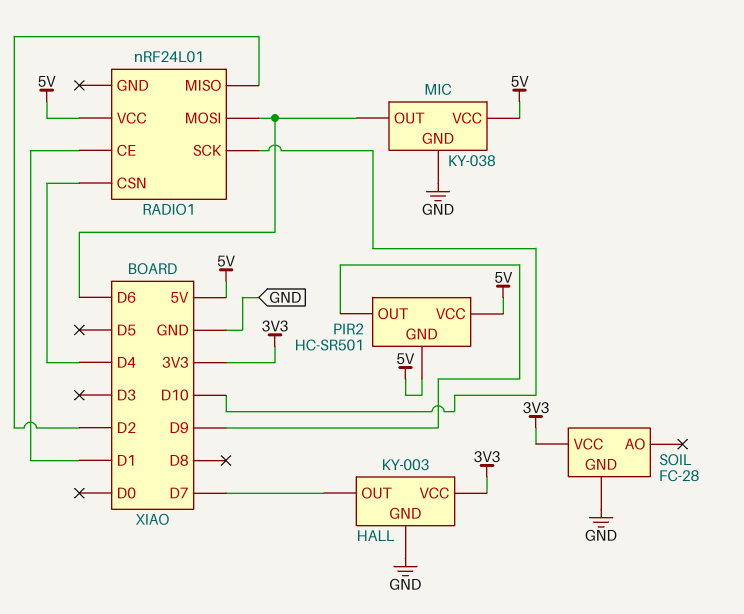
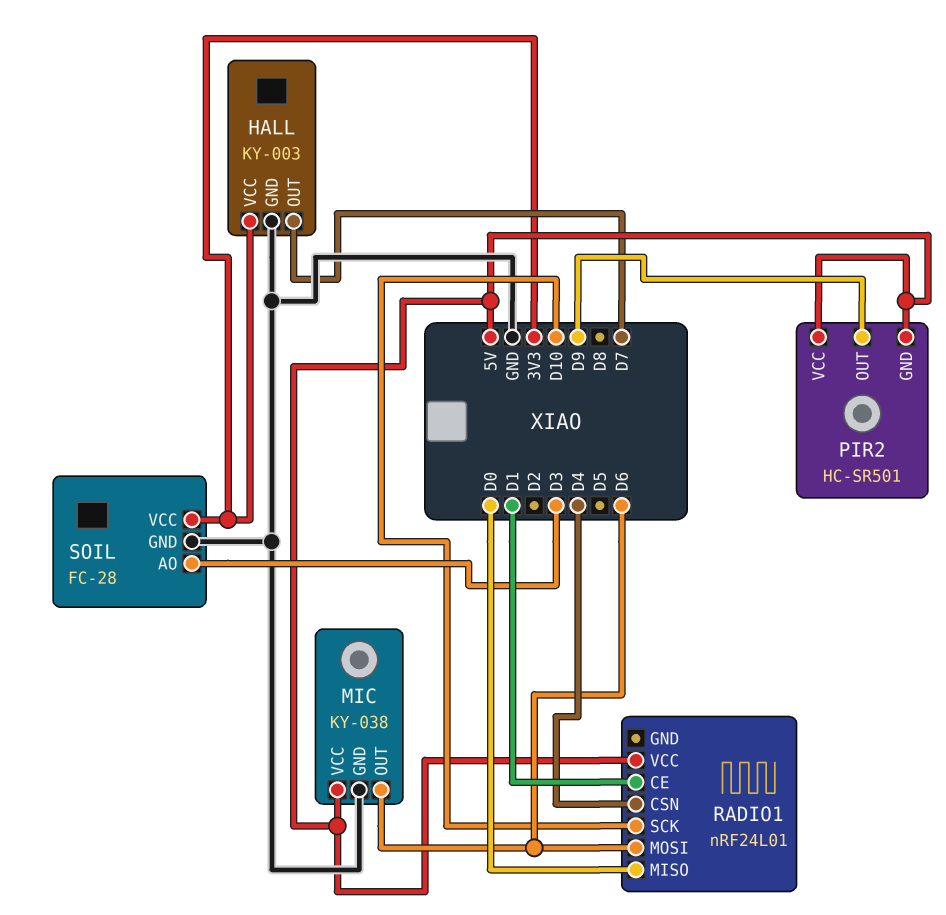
RADIO1 pin MISO: D2 -> D0
SOIL pin AO: none -> D3

